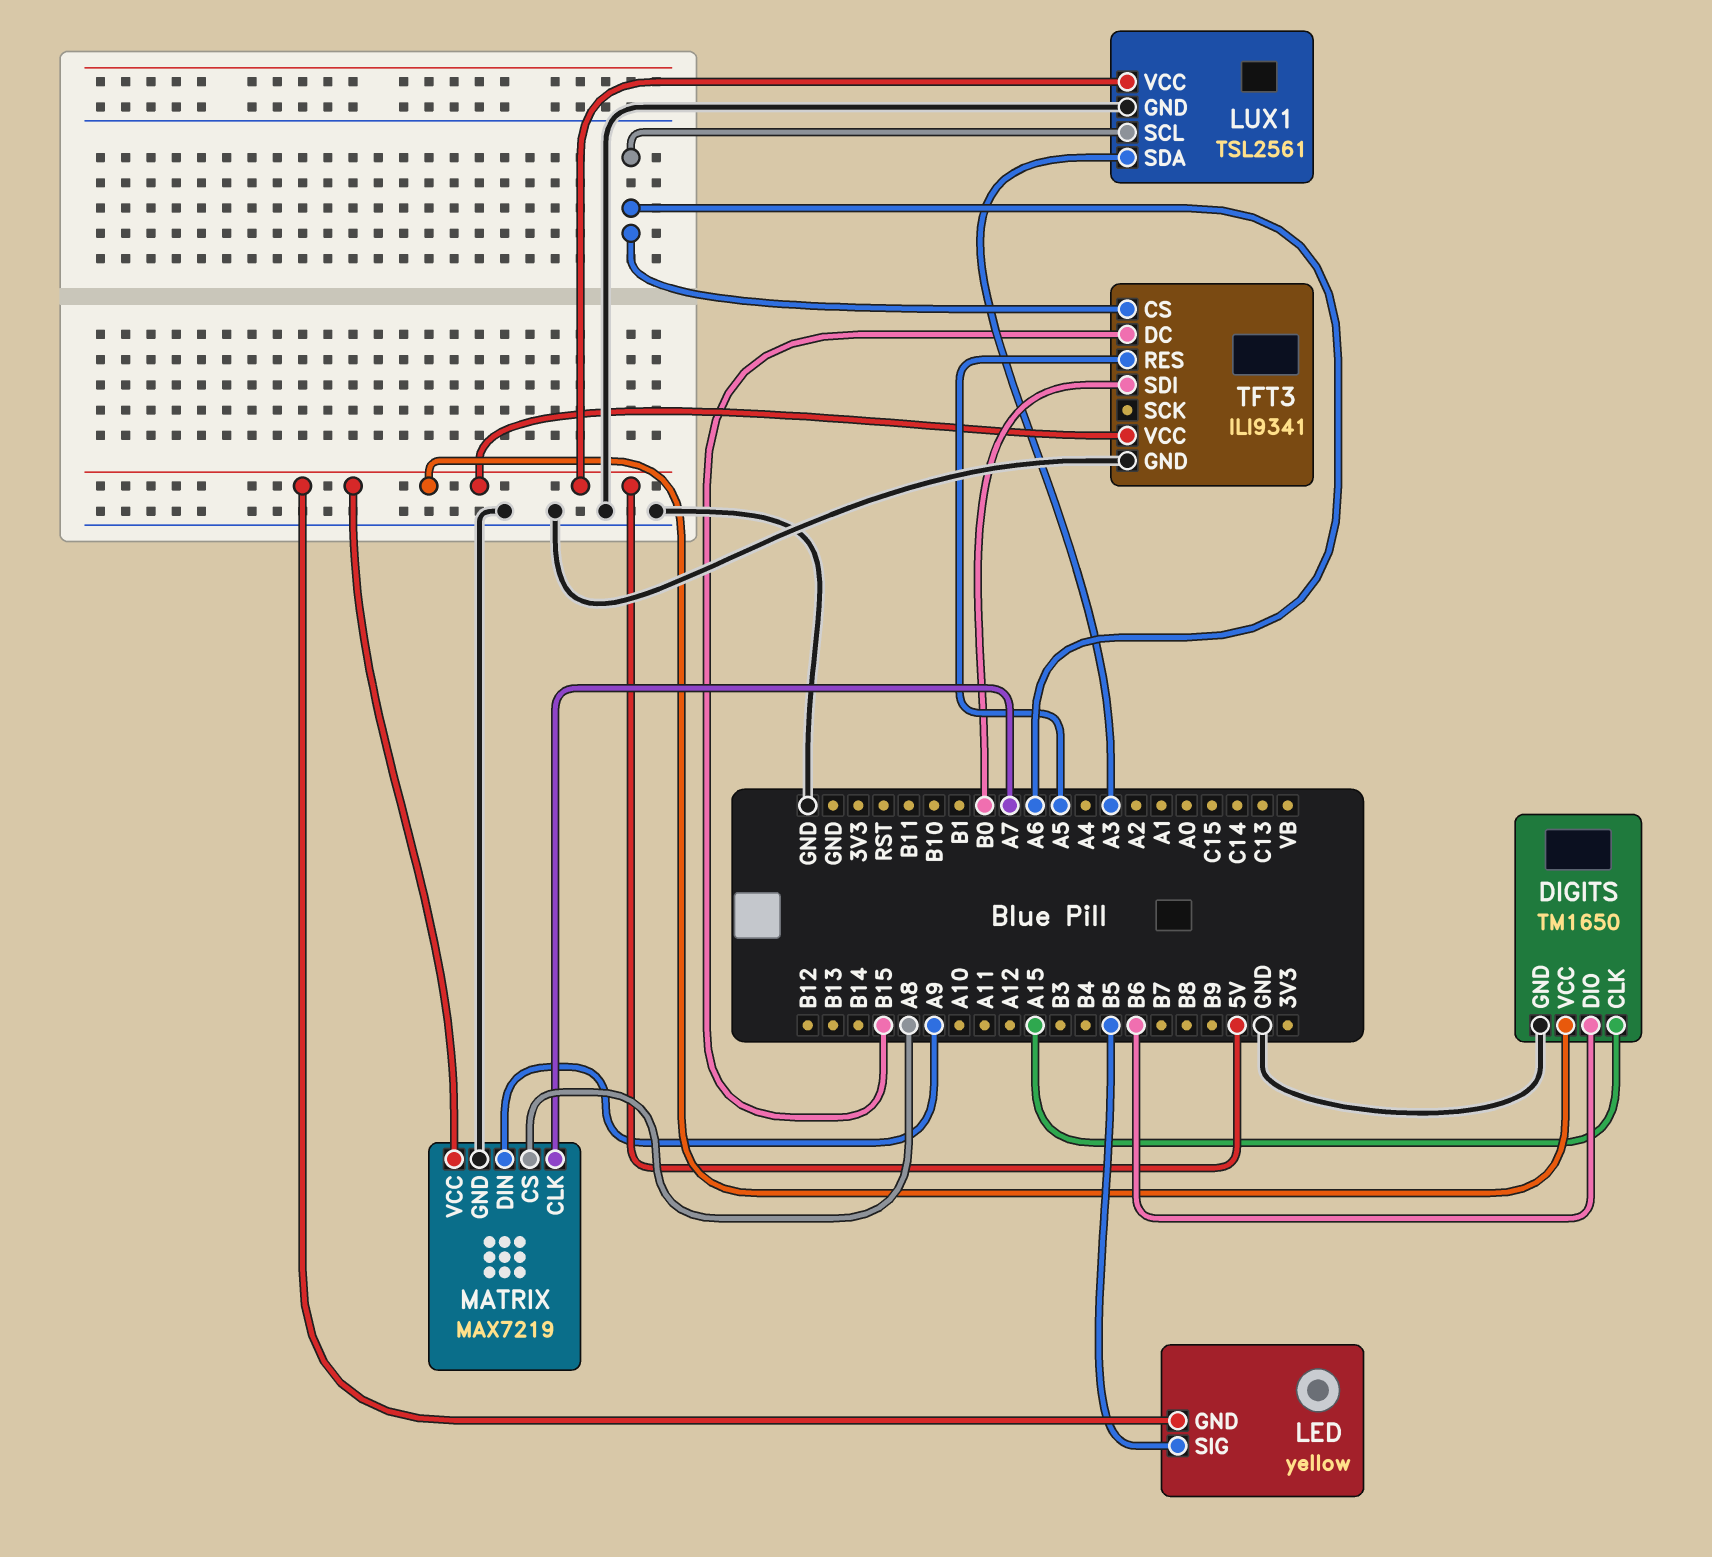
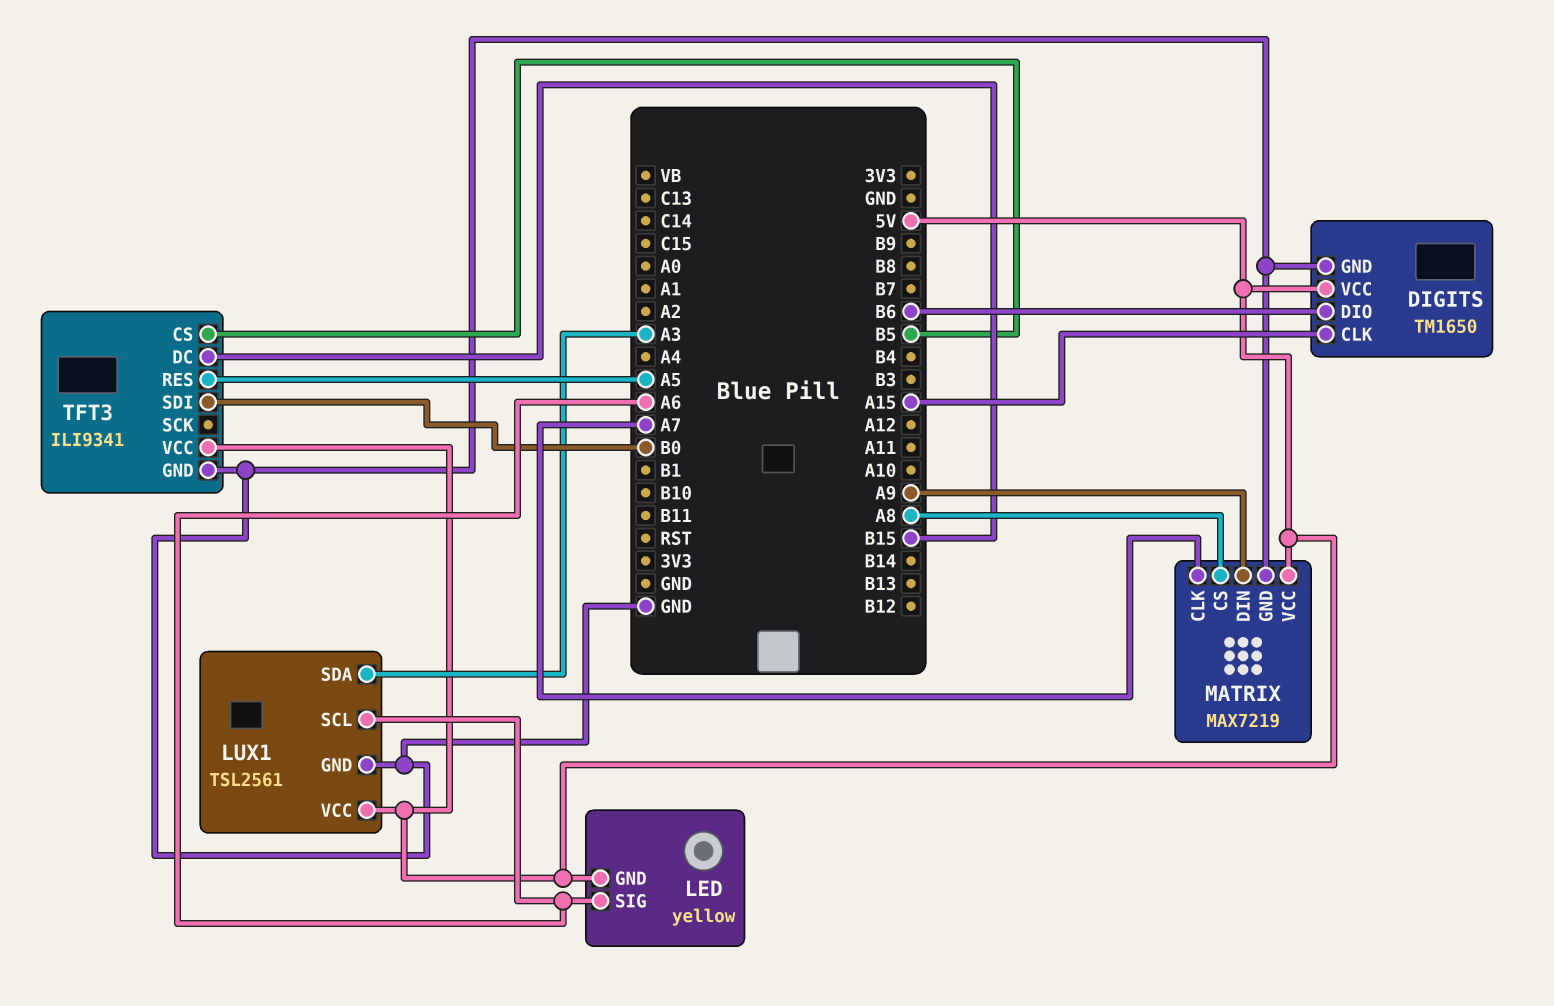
LED pin SIG: B5 -> A6
TFT3 pin CS: A6 -> B5

